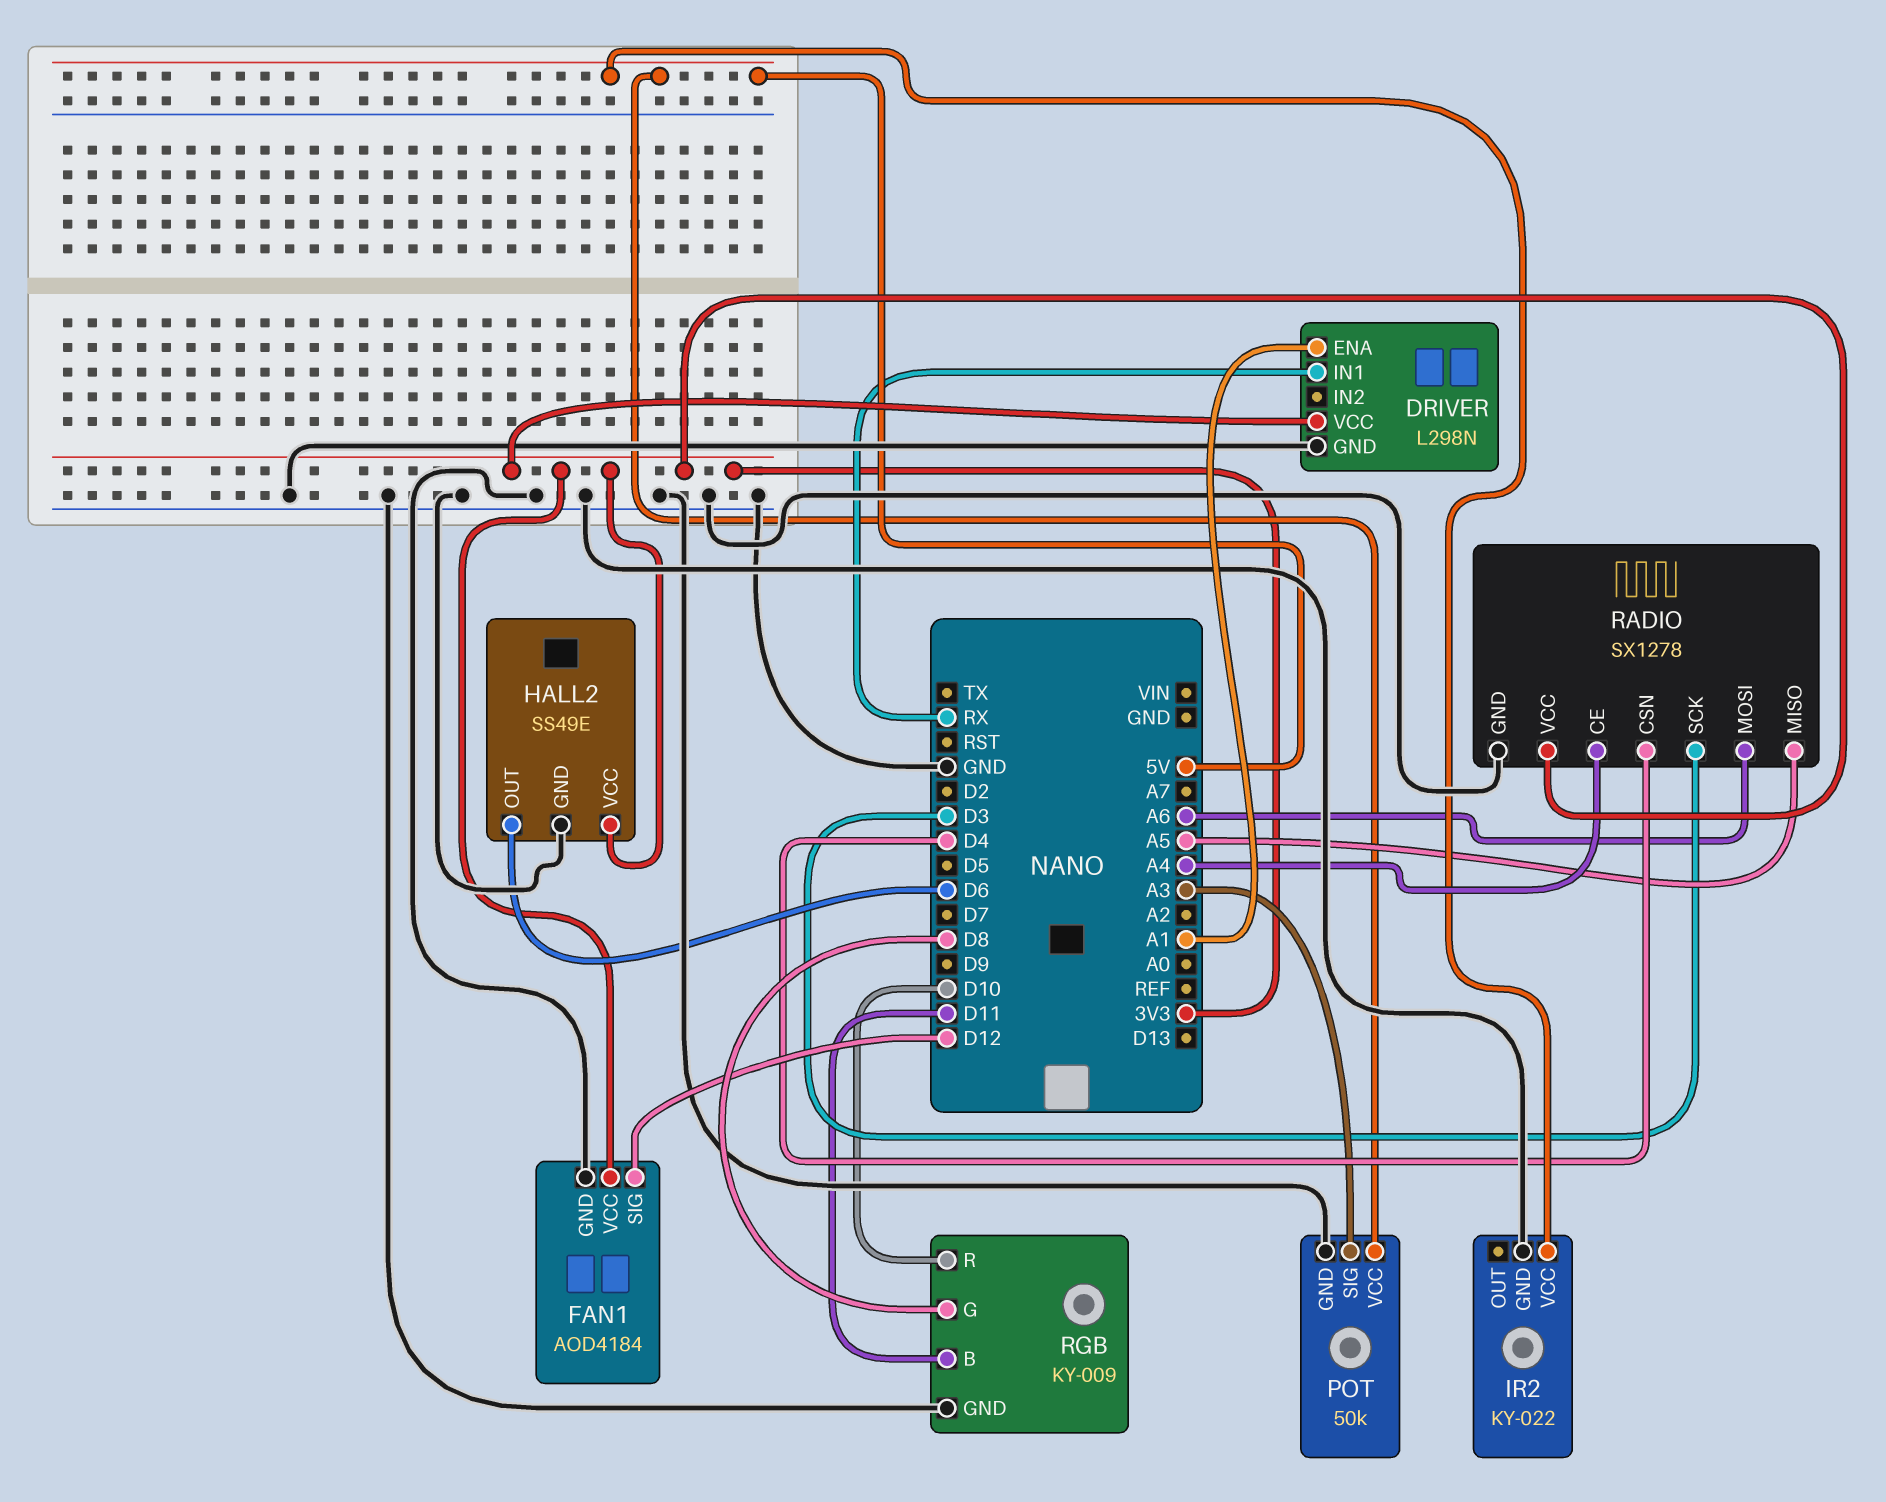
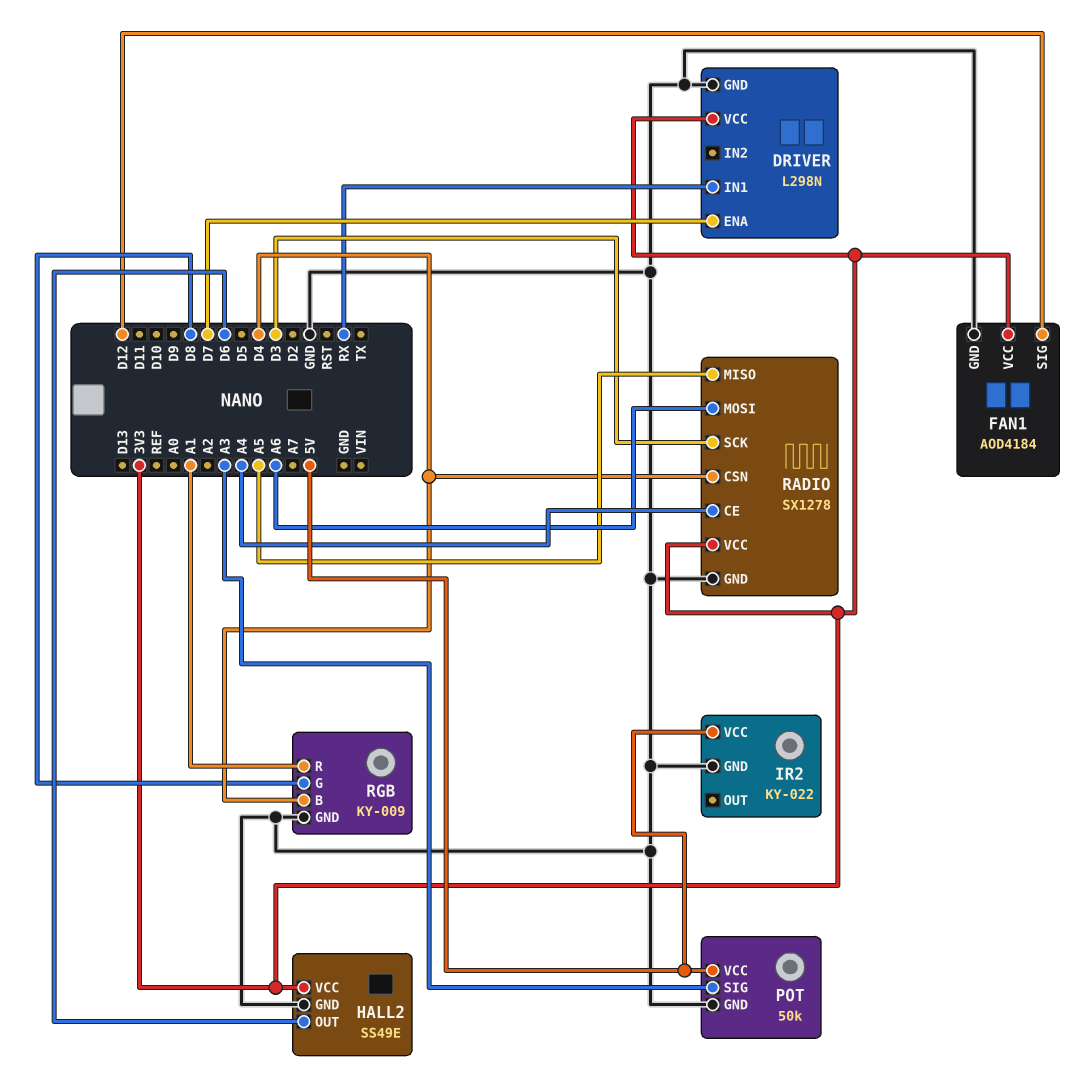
DRIVER pin ENA: A1 -> D7
RGB pin B: D11 -> D4
RGB pin R: D10 -> A1

